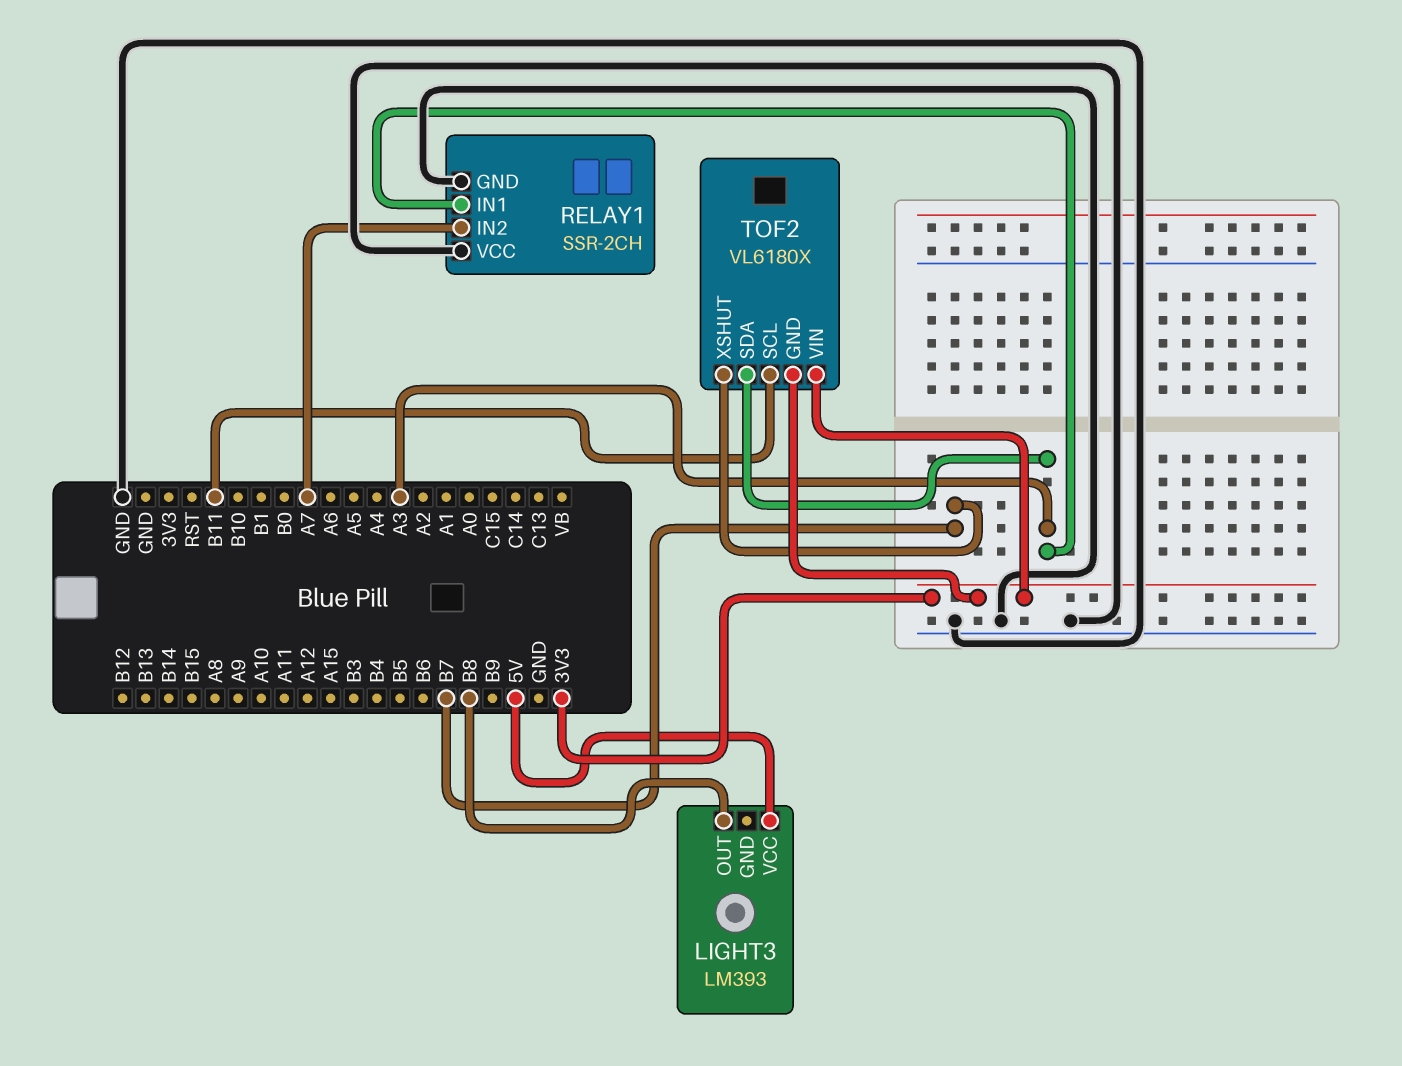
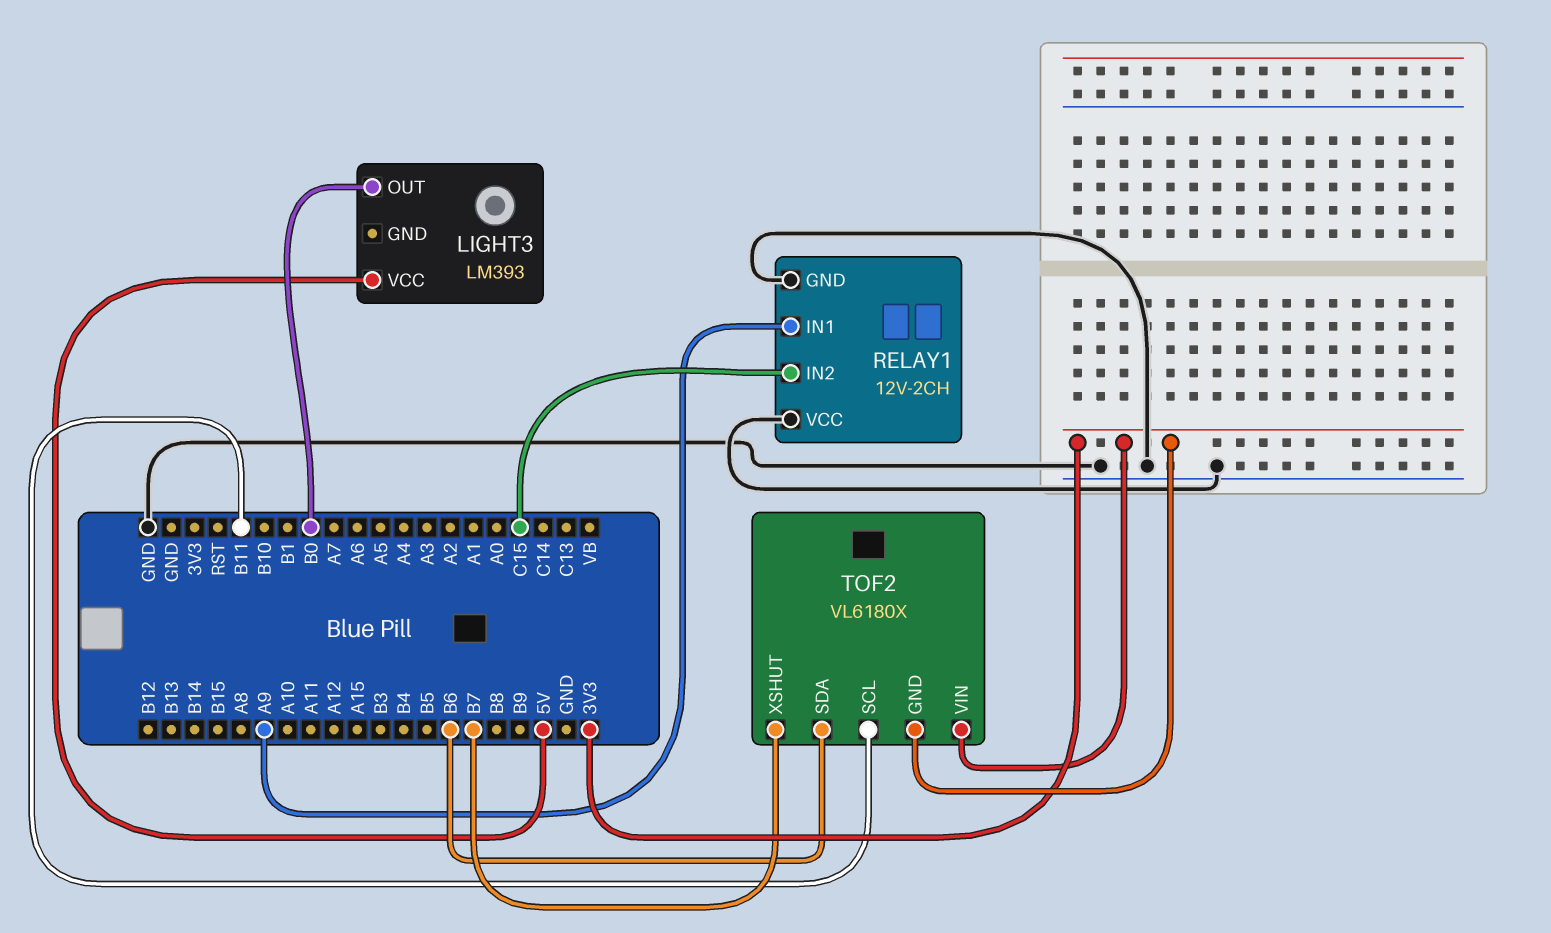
LIGHT3 pin OUT: B8 -> B0
RELAY1: SSR-2CH -> 12V-2CH
RELAY1 pin IN1: A3 -> A9
RELAY1 pin IN2: A7 -> C15
TOF2 pin SDA: A3 -> B6

